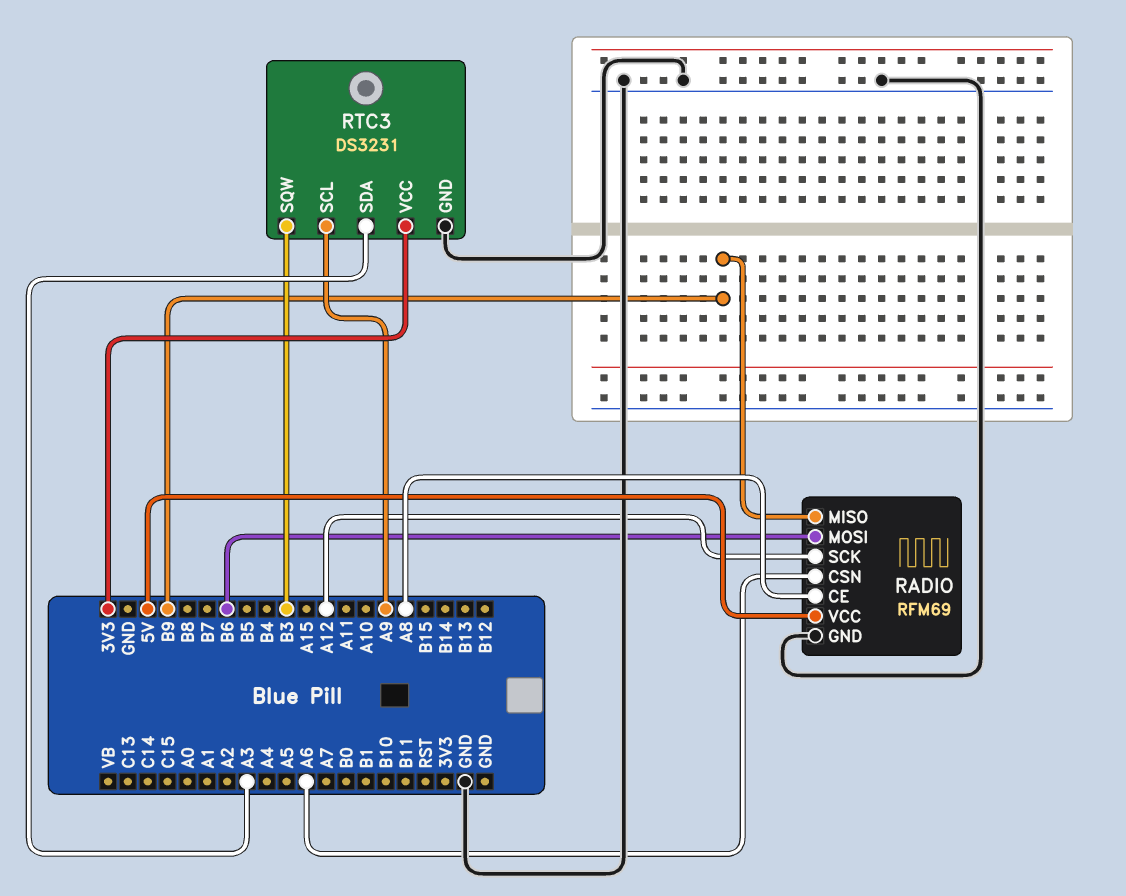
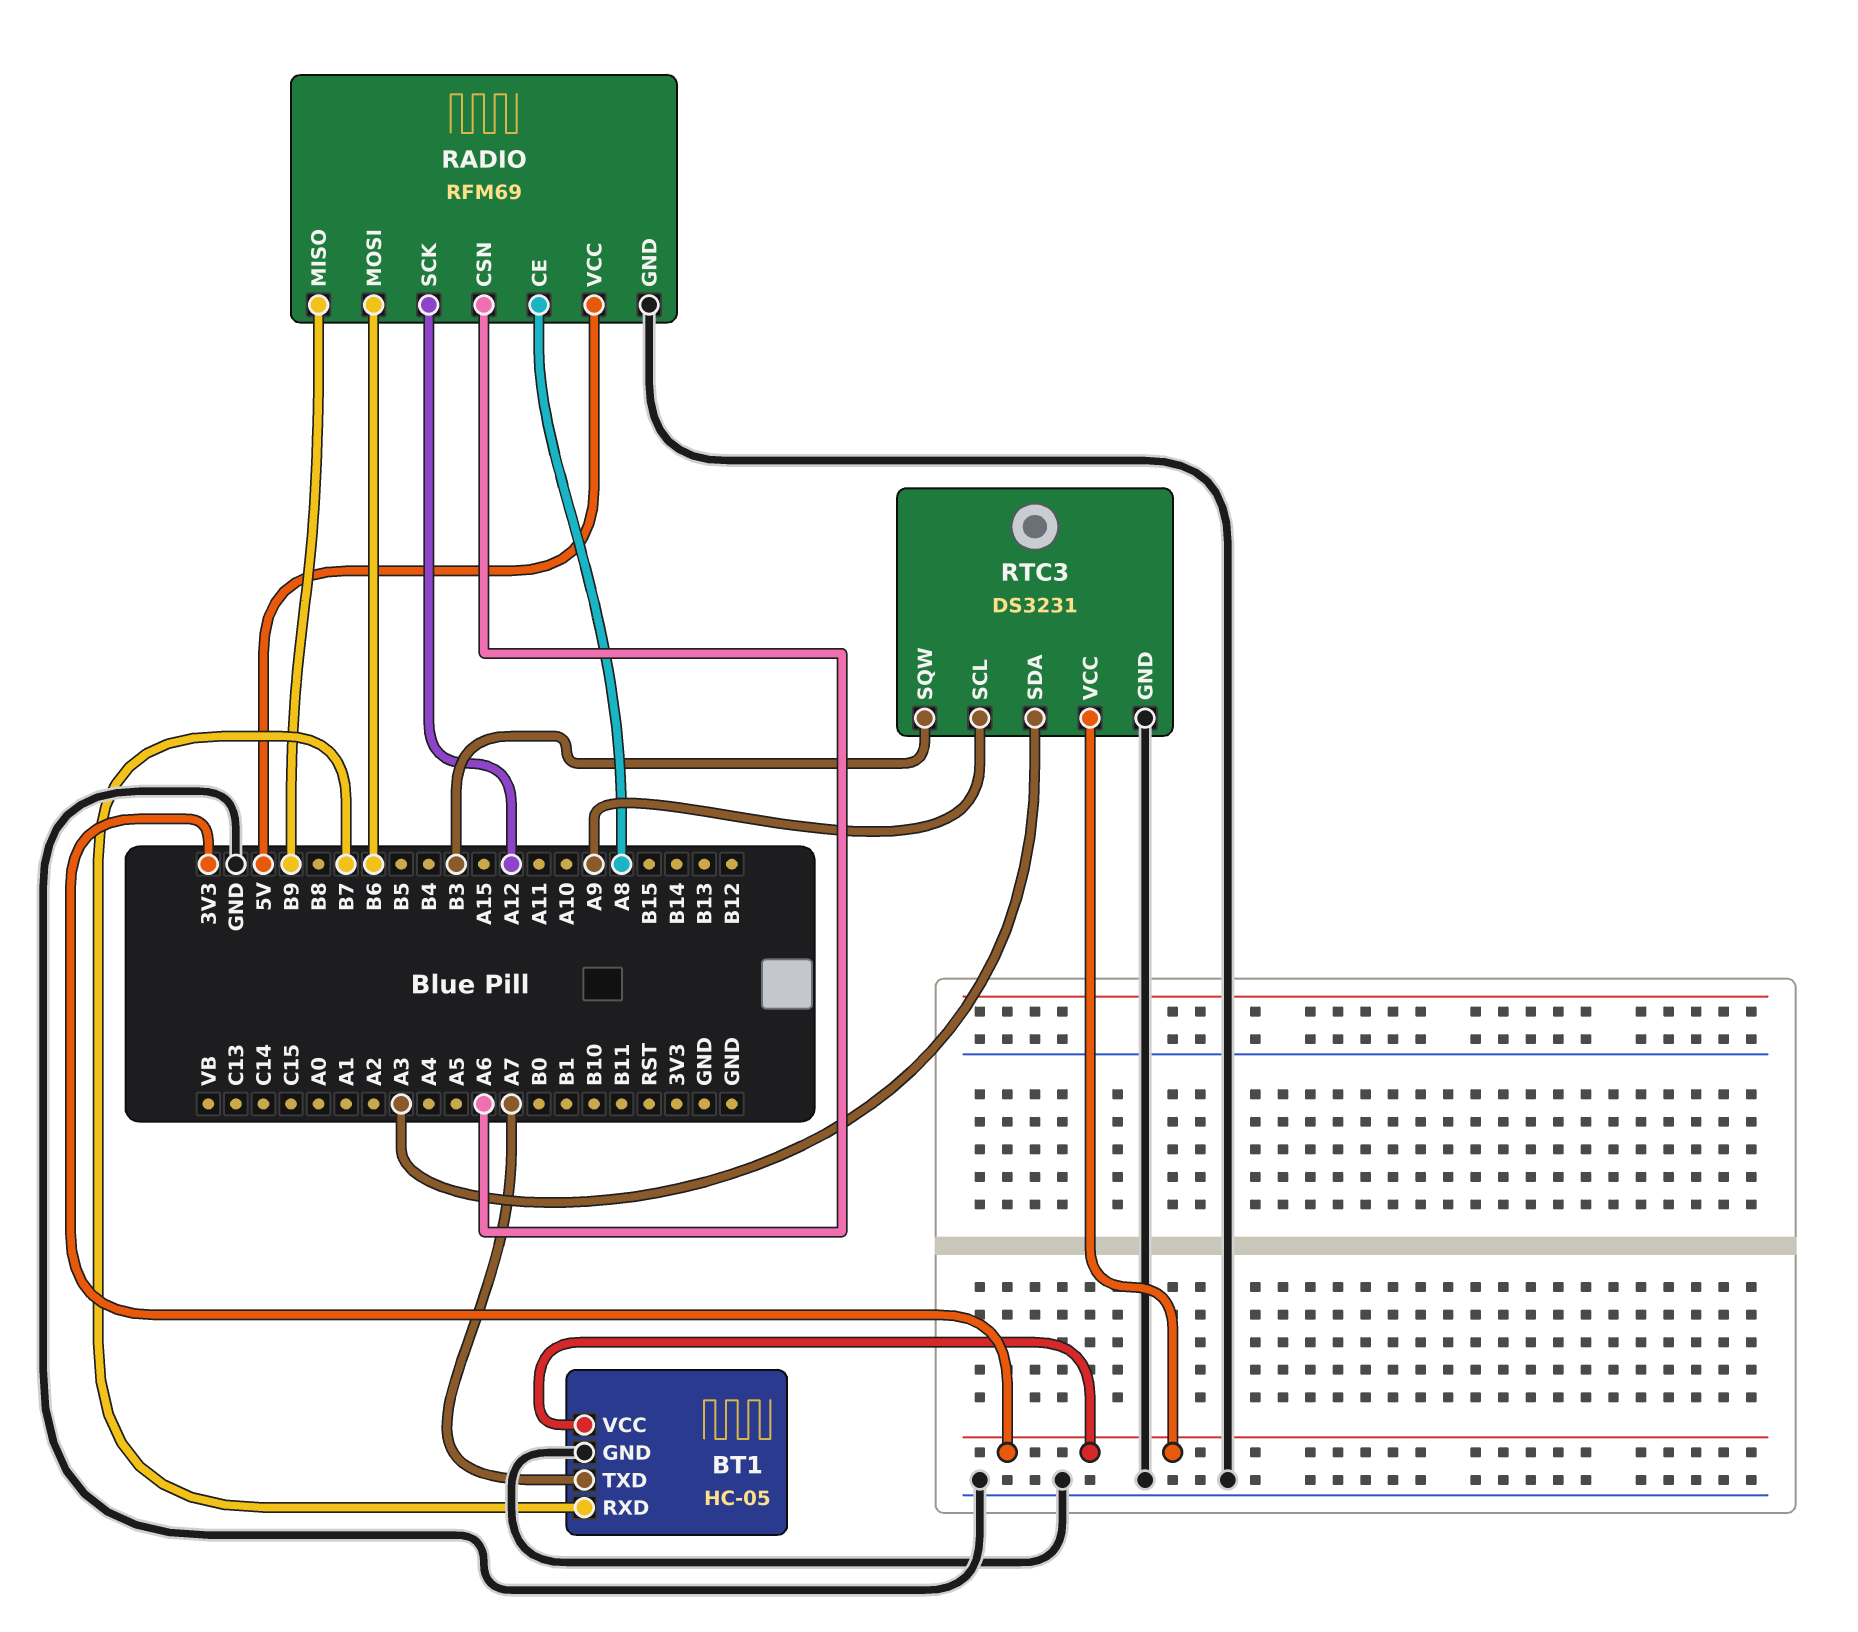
BT1: none -> HC-05
BT1 pin GND: none -> GND
BT1 pin RXD: none -> B7
BT1 pin TXD: none -> A7
BT1 pin VCC: none -> 3V3

